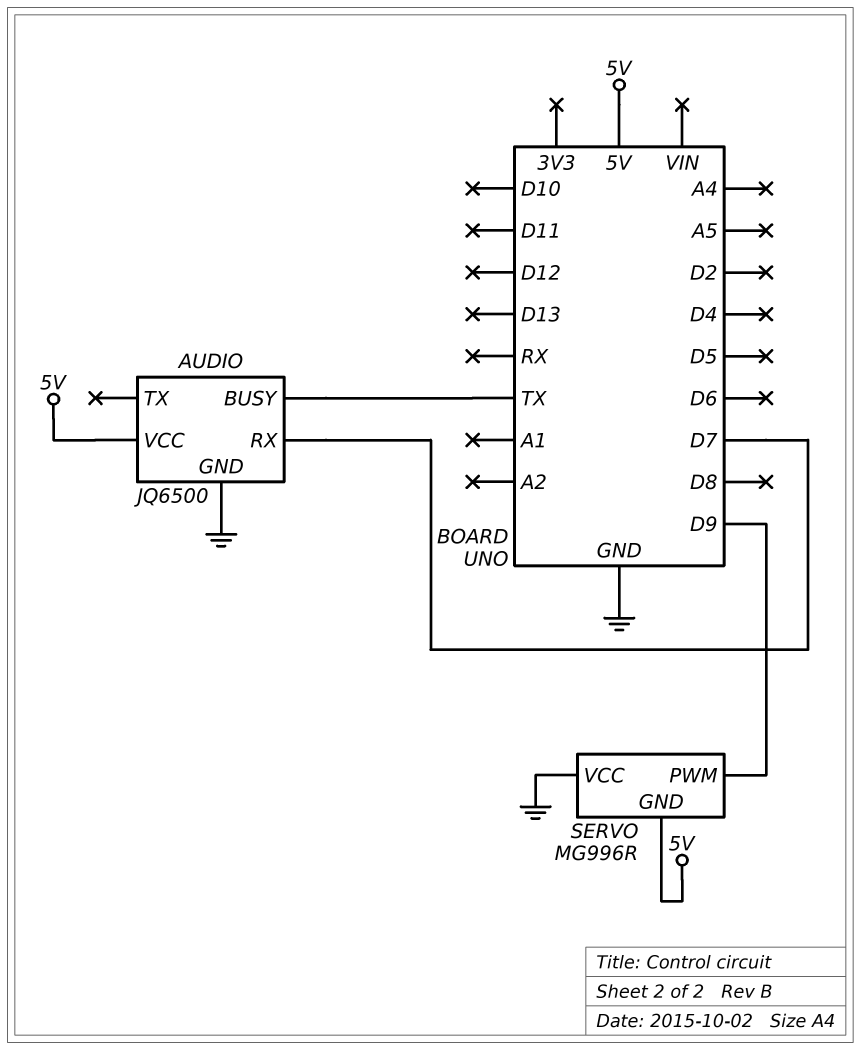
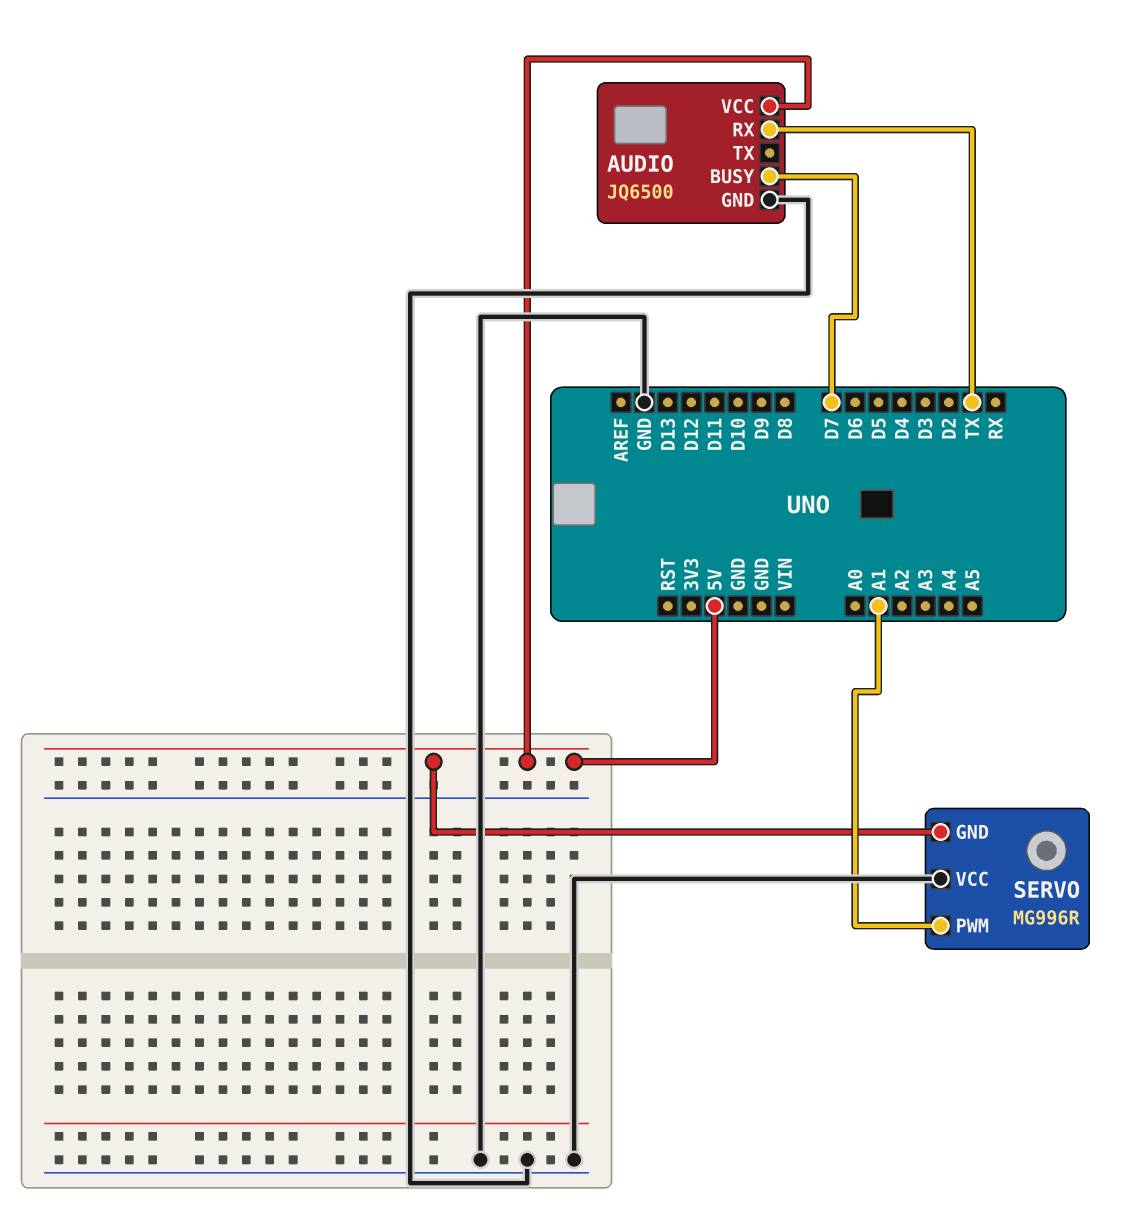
AUDIO pin BUSY: TX -> D7
AUDIO pin RX: D7 -> TX
SERVO pin PWM: D9 -> A1

